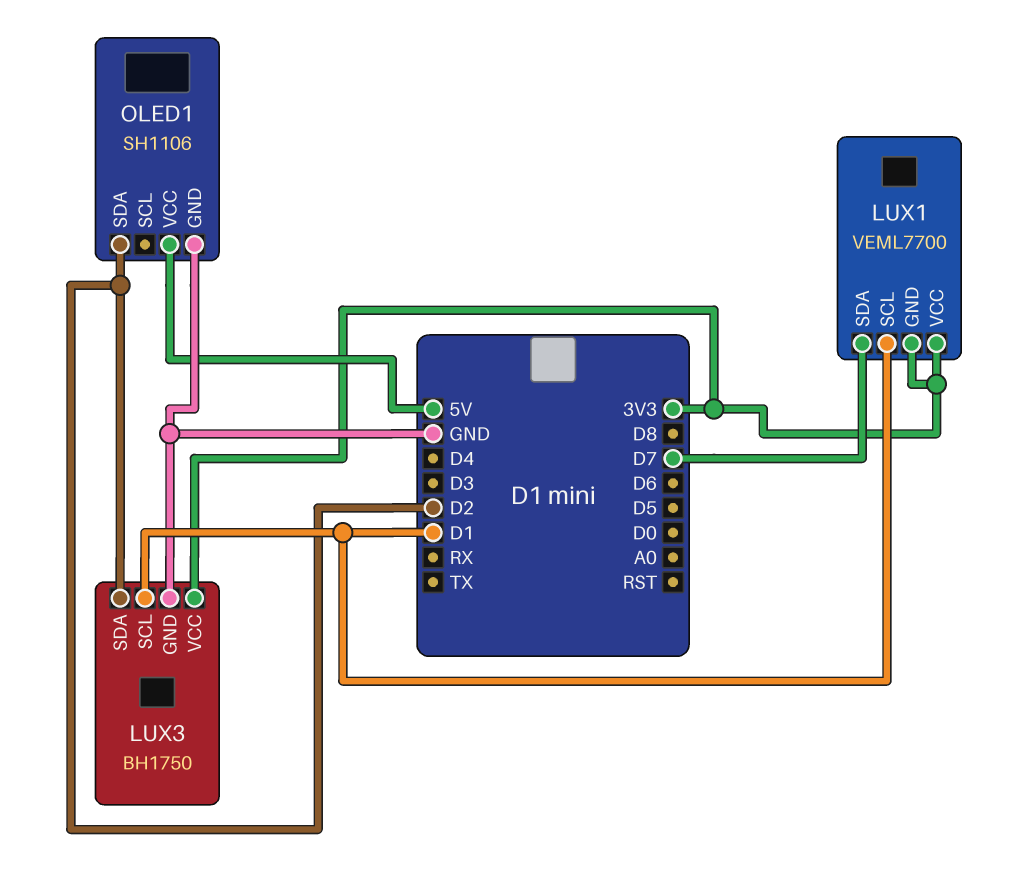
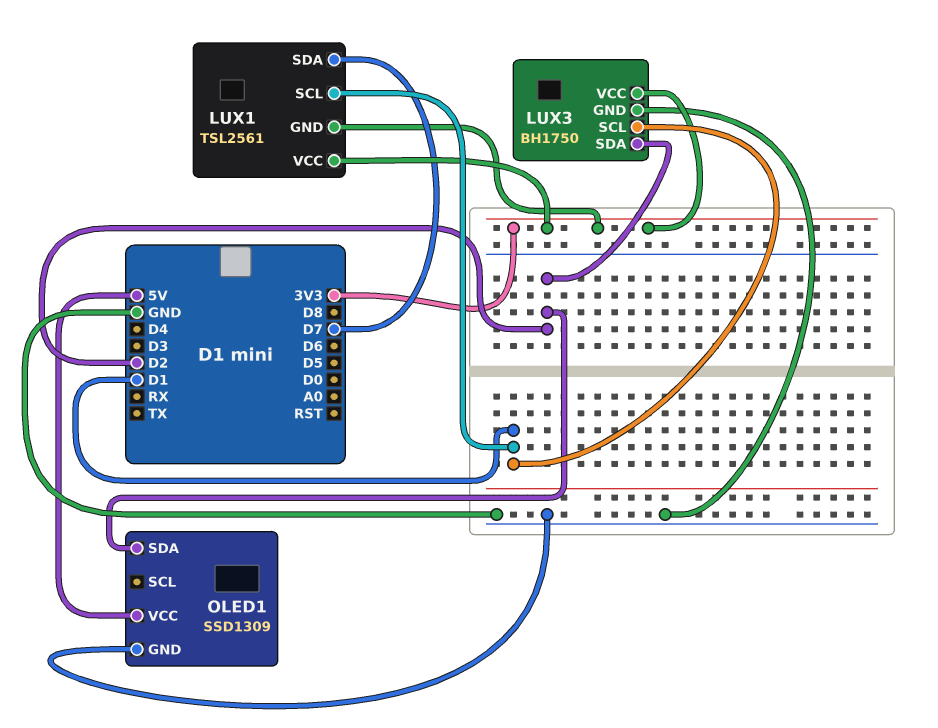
LUX1: VEML7700 -> TSL2561
OLED1: SH1106 -> SSD1309

